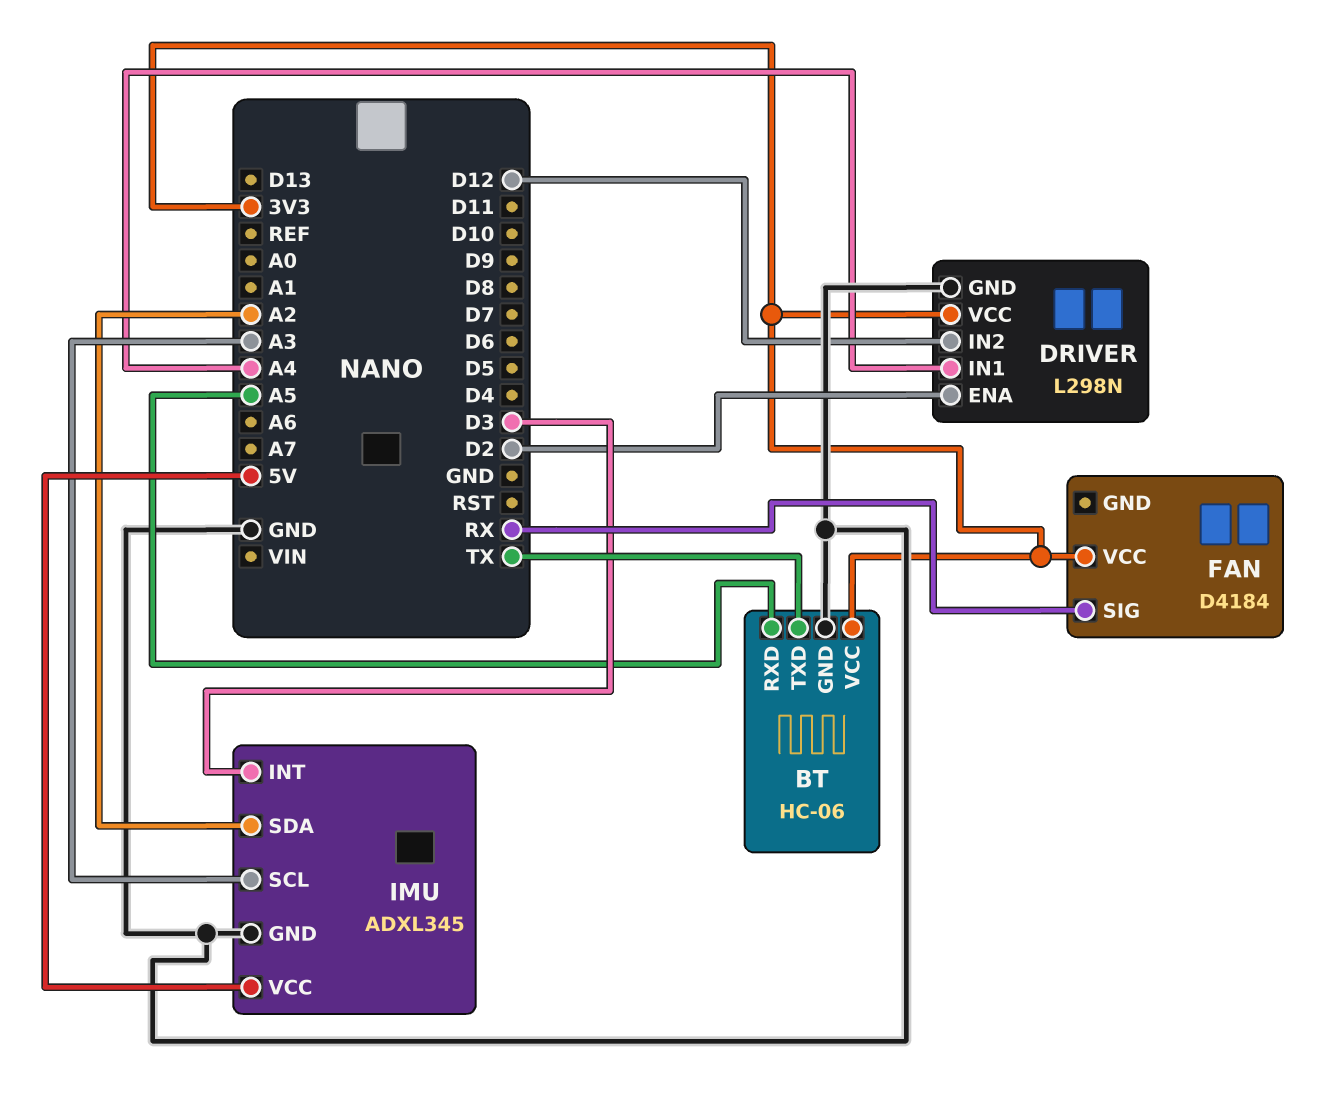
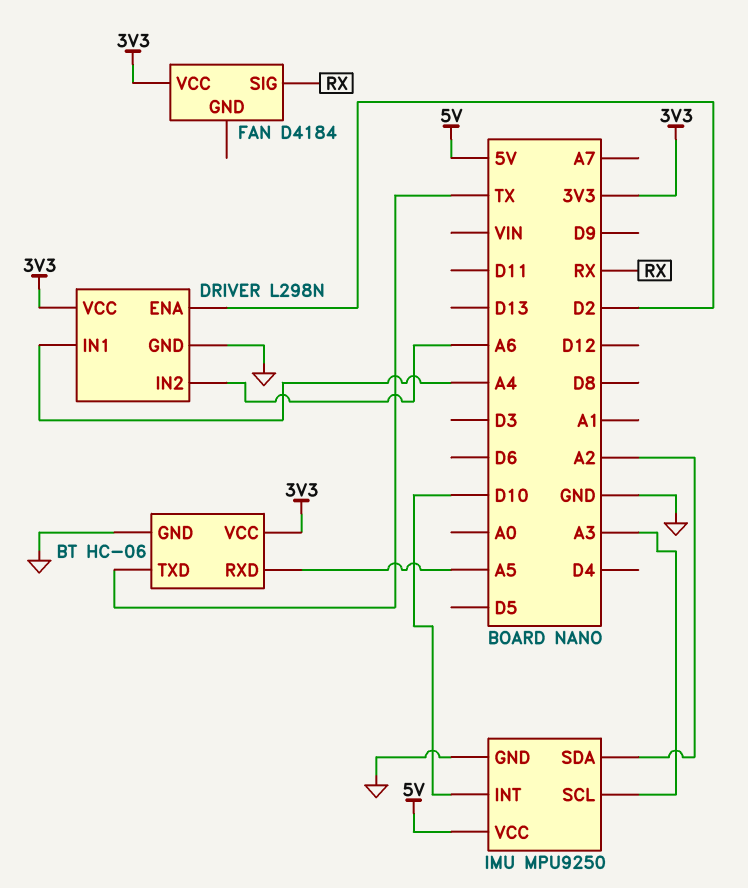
DRIVER pin IN2: D12 -> A6
IMU: ADXL345 -> MPU9250
IMU pin INT: D3 -> D10

